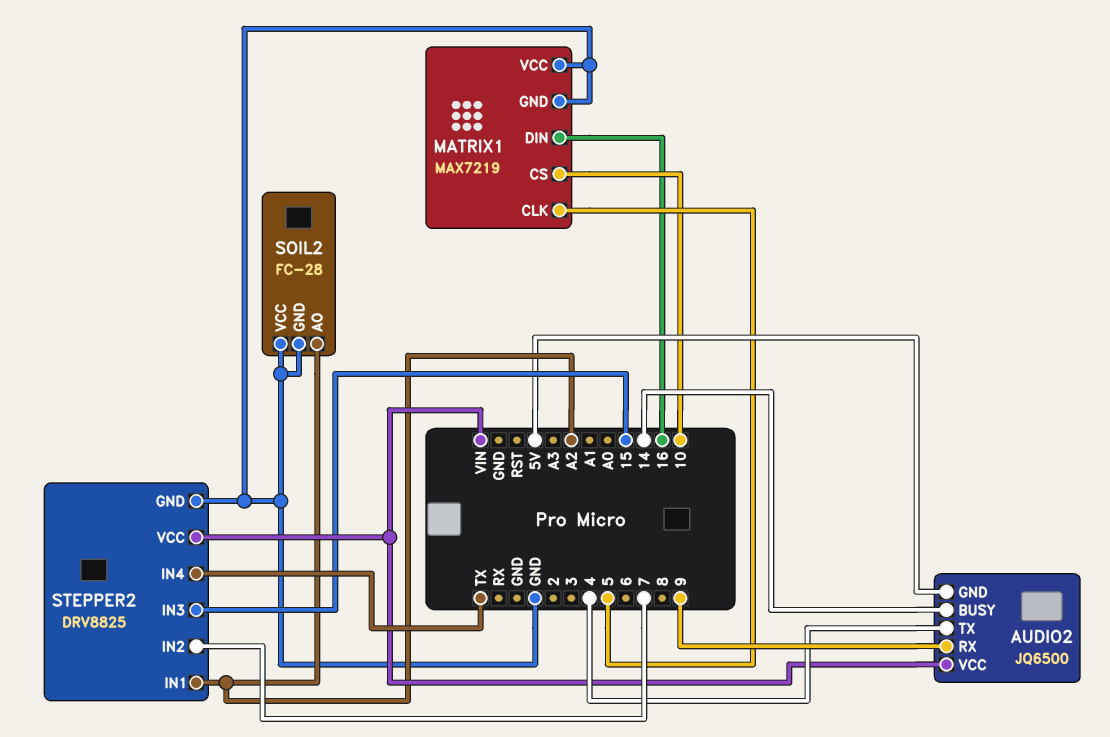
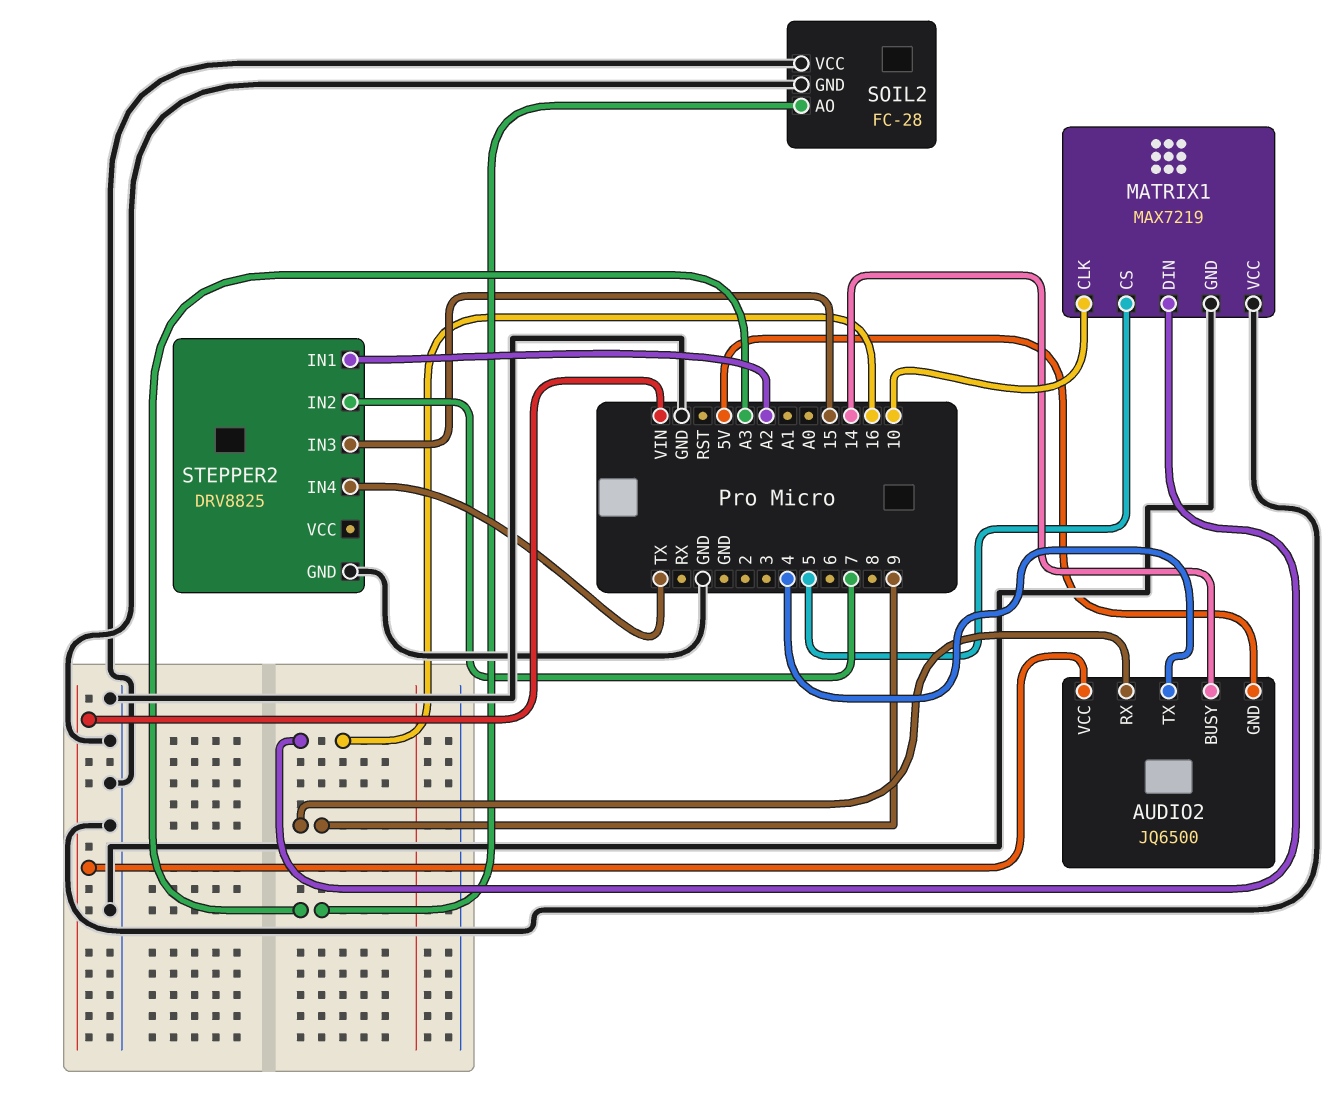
MATRIX1 pin CLK: 5 -> 10
MATRIX1 pin CS: 10 -> 5
SOIL2 pin AO: A2 -> A3
STEPPER2 pin VCC: VIN -> none

